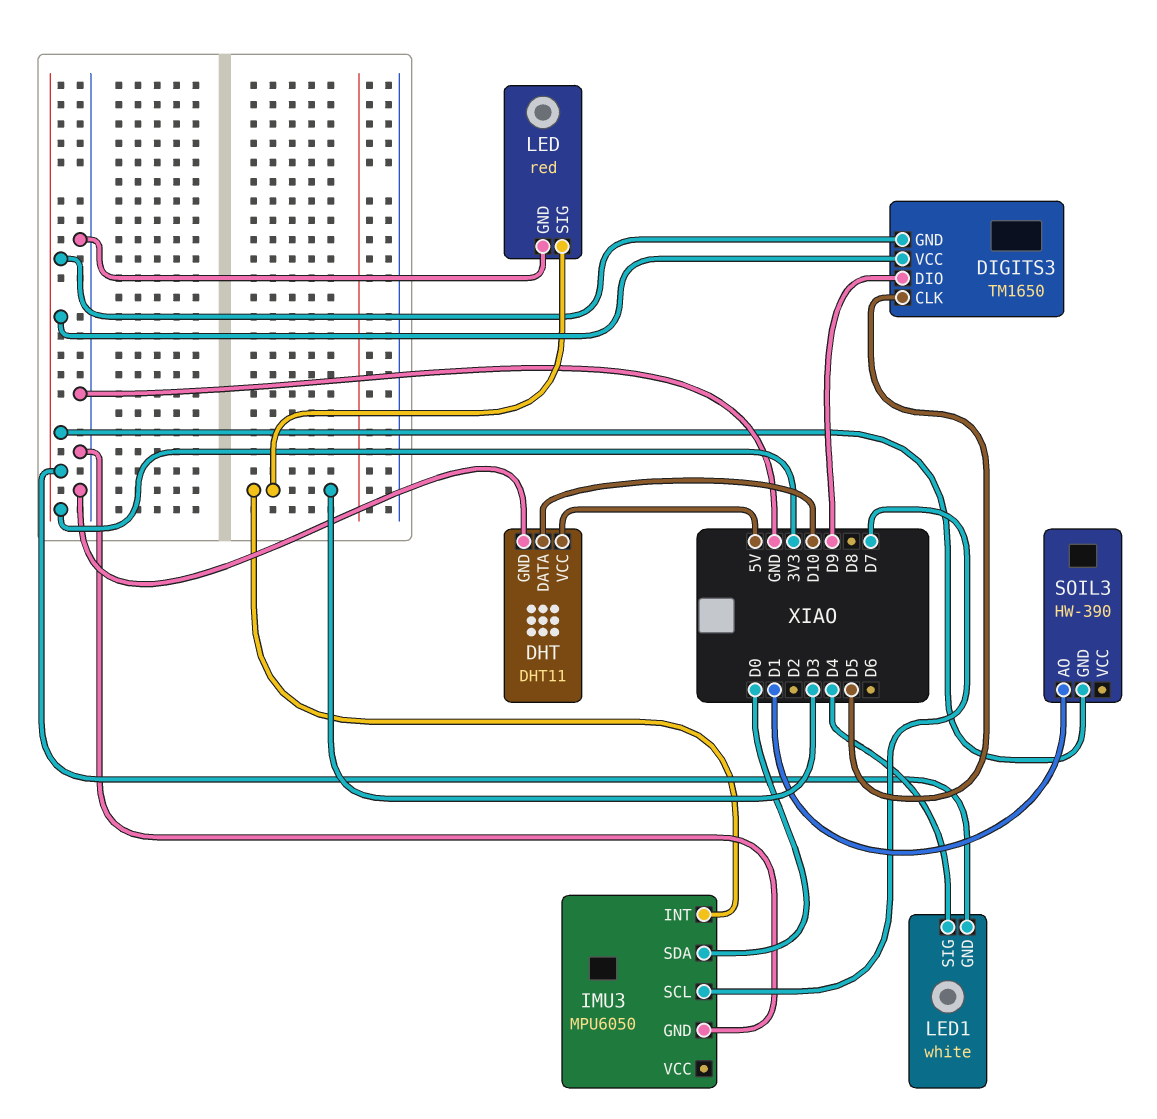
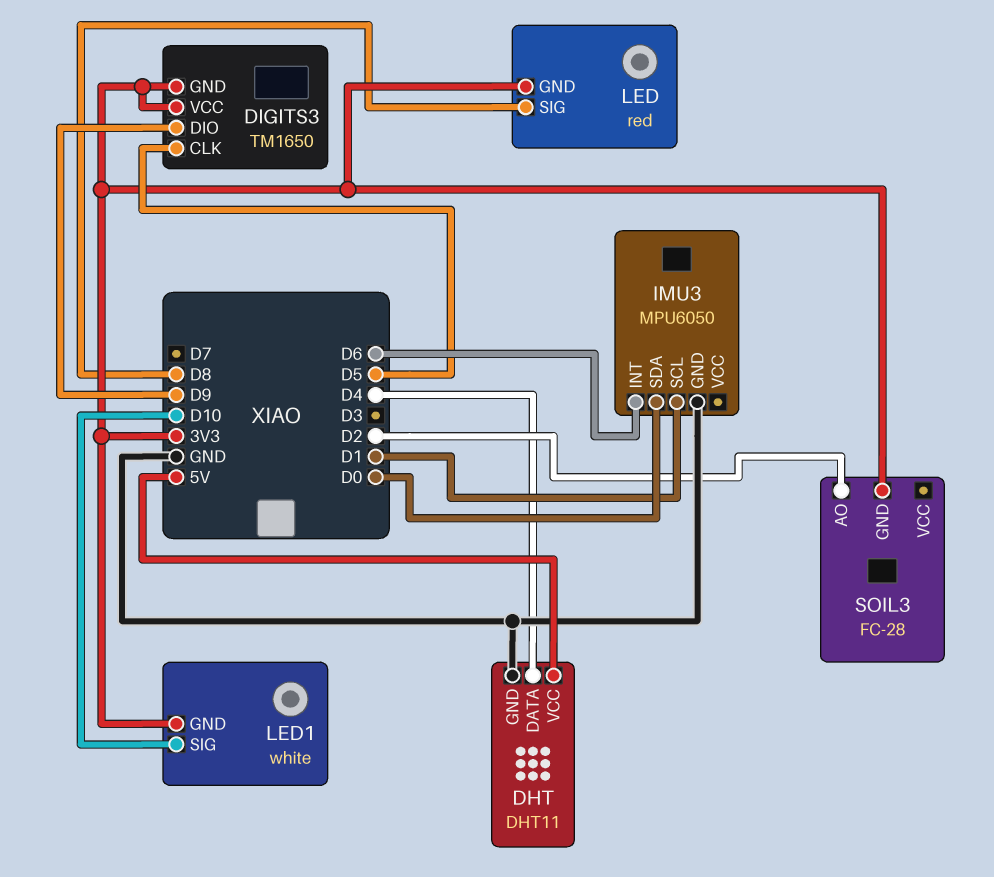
DHT pin DATA: D10 -> D4
IMU3 pin INT: D3 -> D6
IMU3 pin SCL: D7 -> D1
LED pin GND: GND -> 3V3
LED pin SIG: D3 -> D8
LED1 pin SIG: D4 -> D10
SOIL3: HW-390 -> FC-28
SOIL3 pin AO: D1 -> D2

